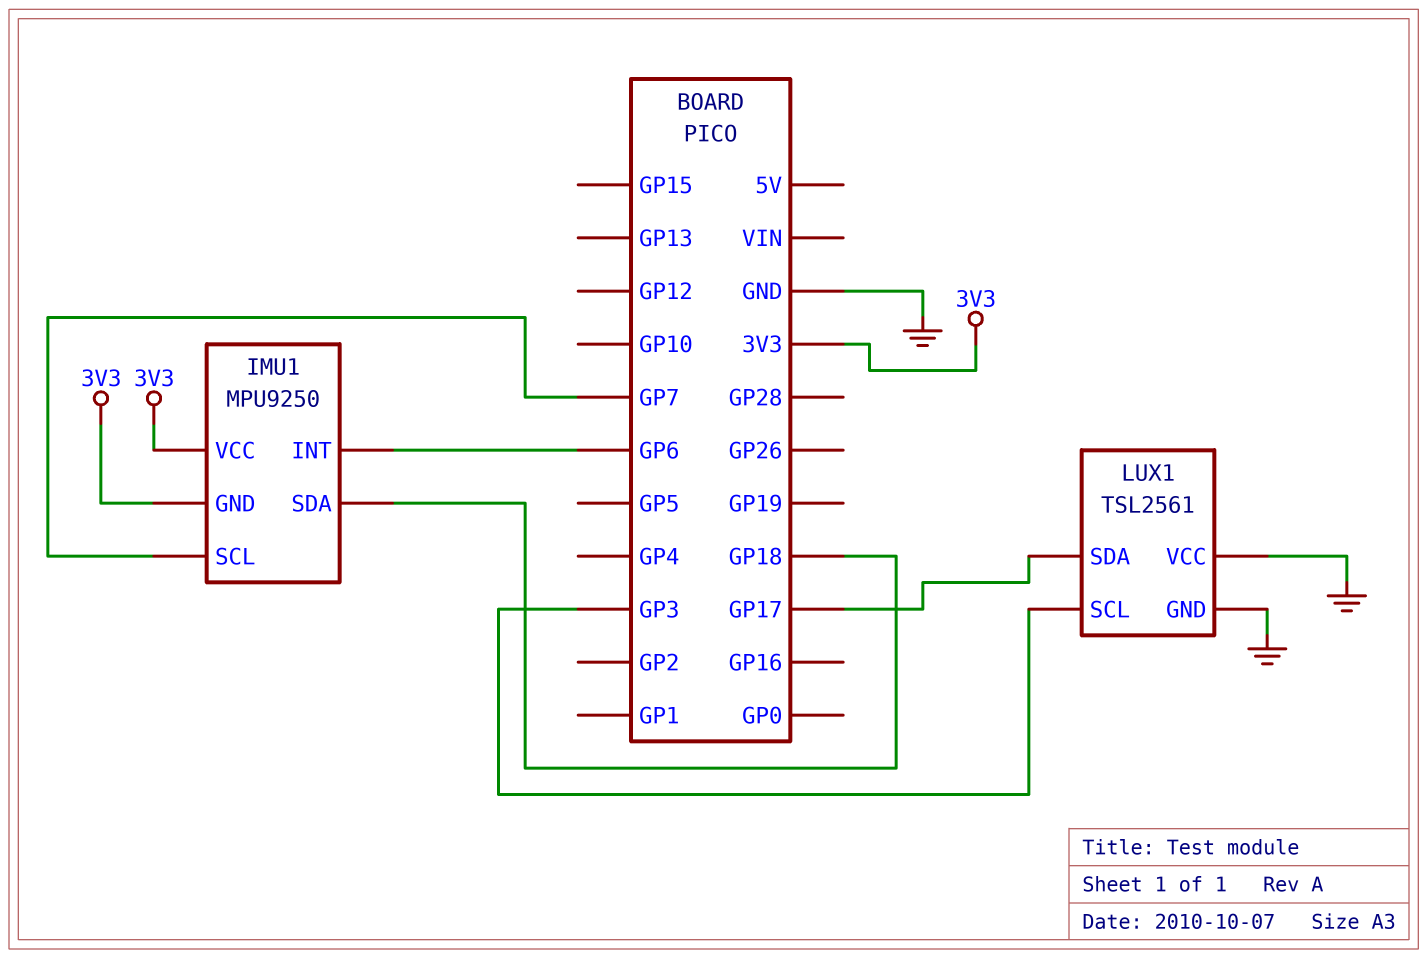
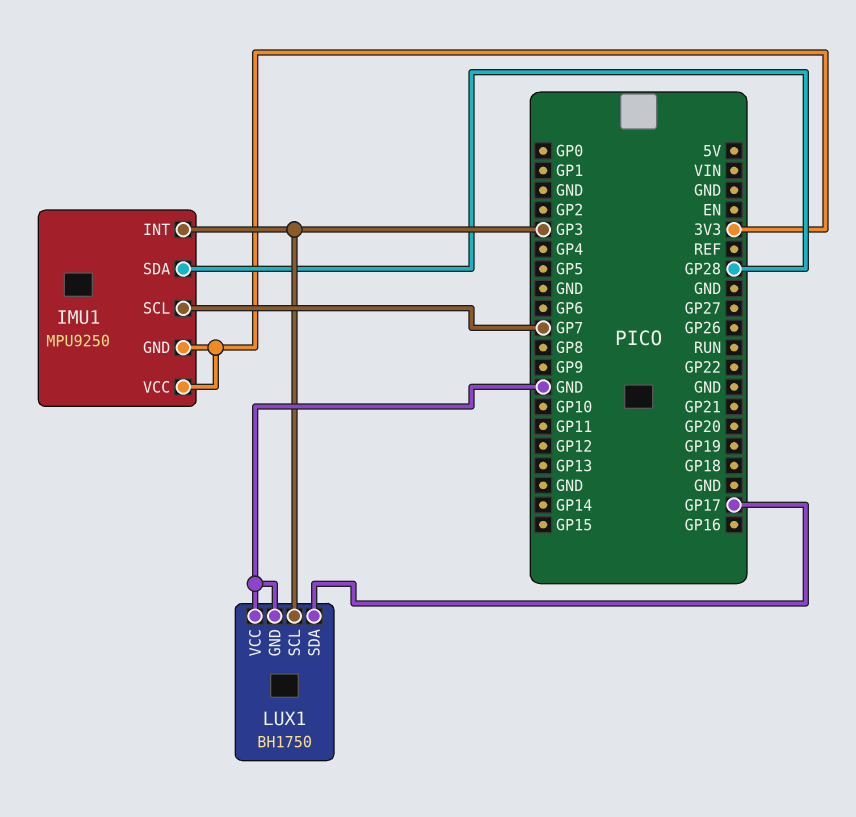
IMU1 pin INT: GP6 -> GP3
IMU1 pin SDA: GP18 -> GP28
LUX1: TSL2561 -> BH1750

